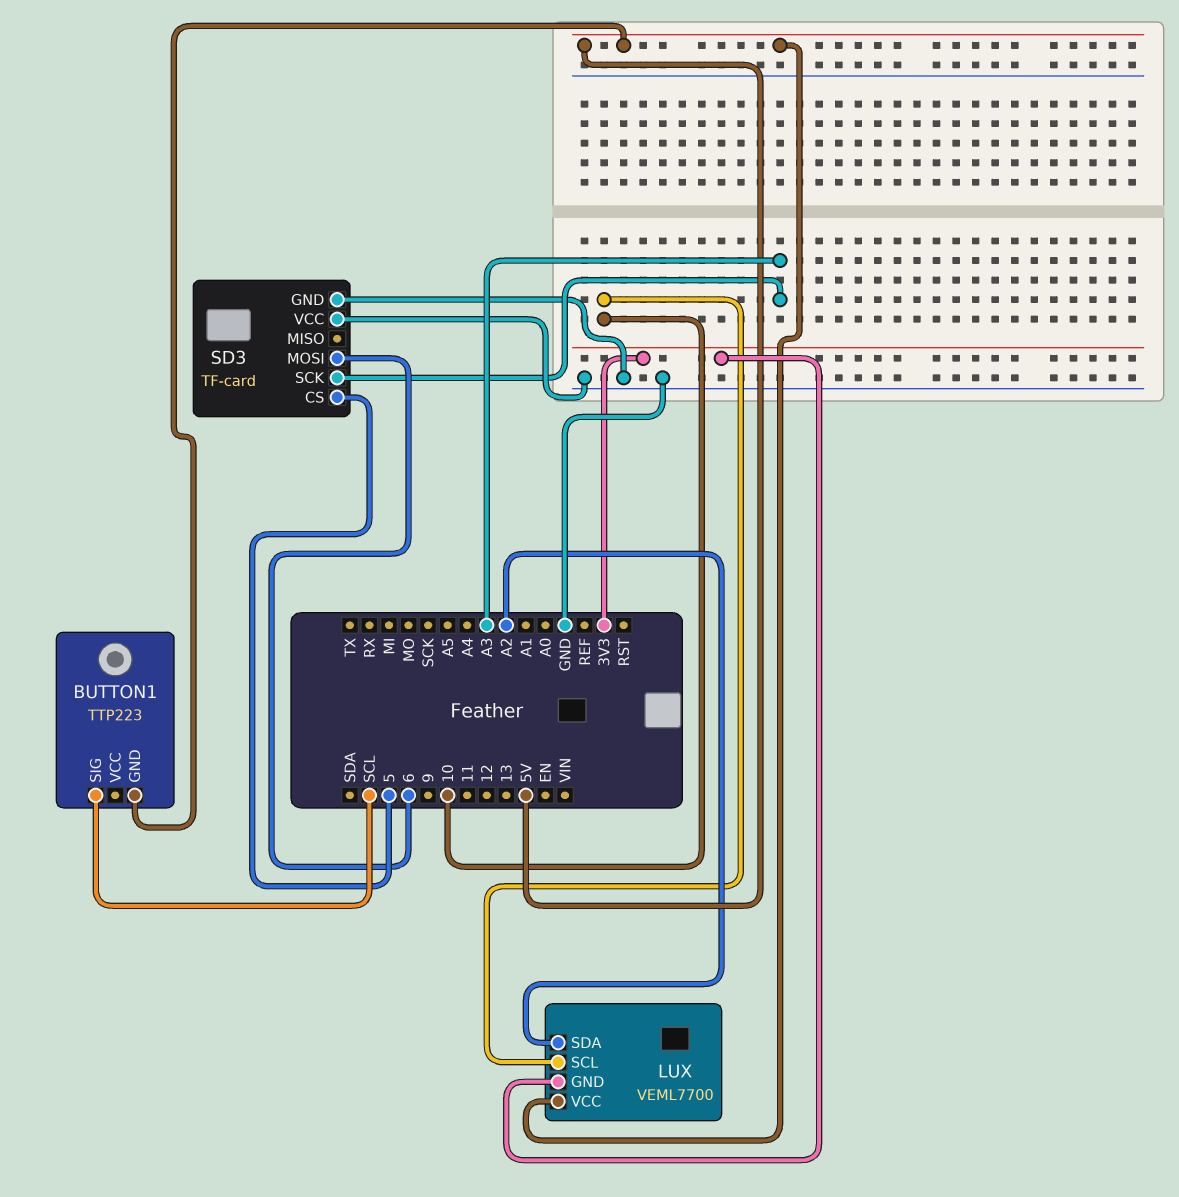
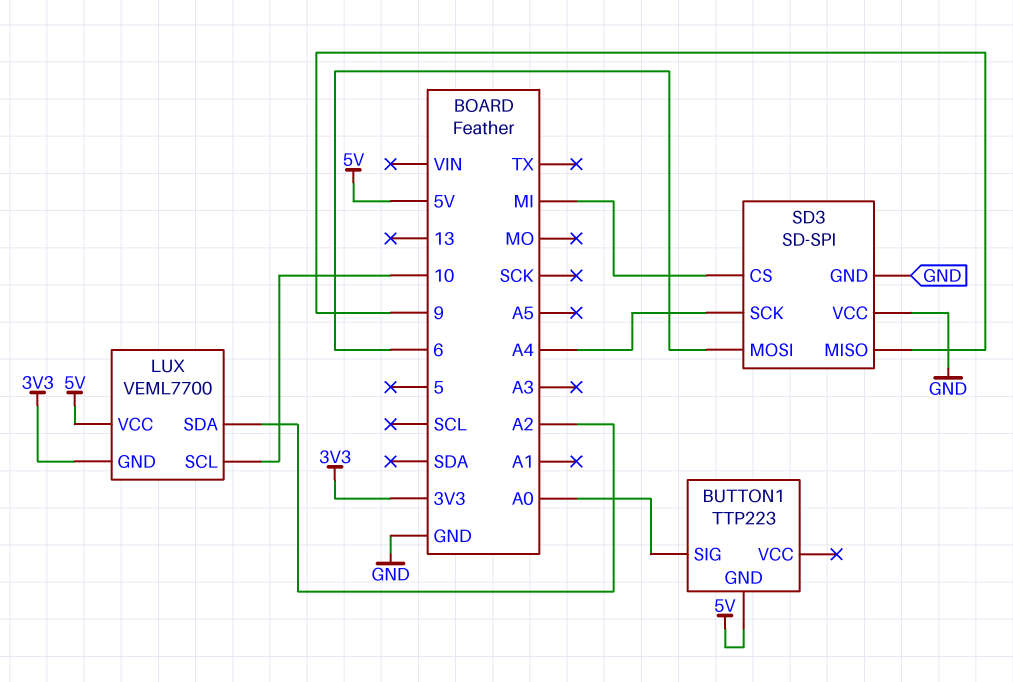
BUTTON1 pin SIG: SCL -> A0
SD3: TF-card -> SD-SPI
SD3 pin CS: 5 -> MI
SD3 pin MISO: none -> 9
SD3 pin SCK: A3 -> A4

